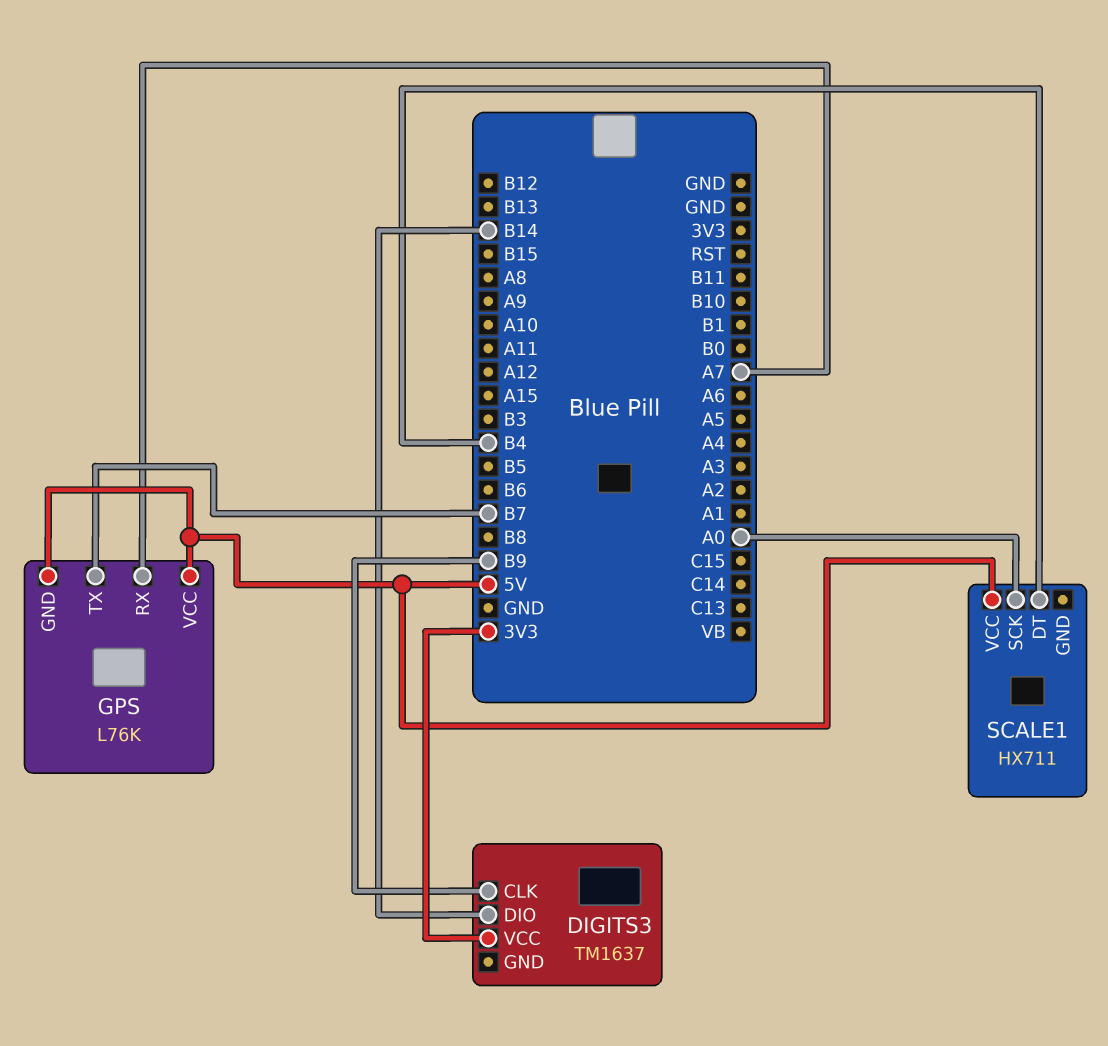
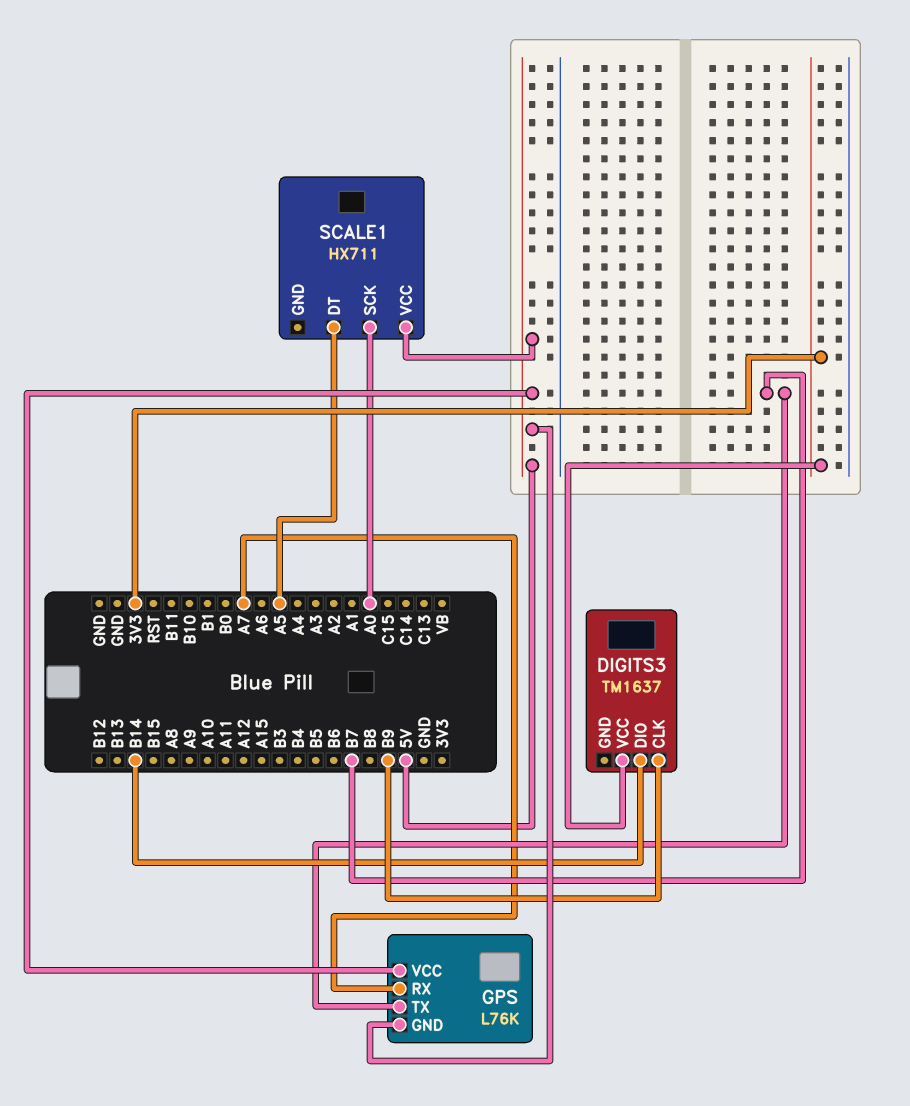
SCALE1 pin DT: B4 -> A5

